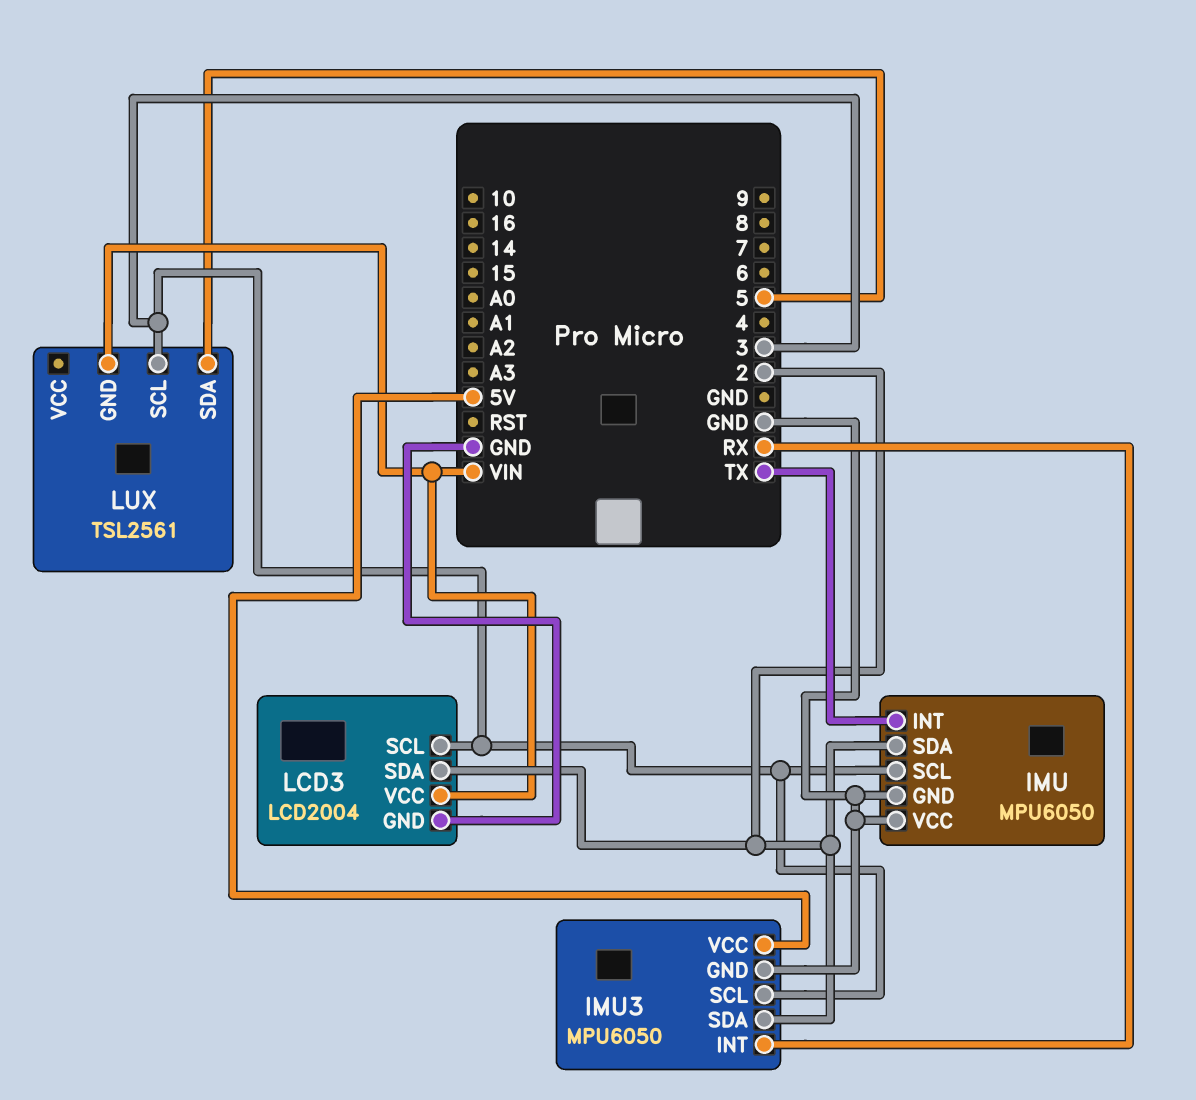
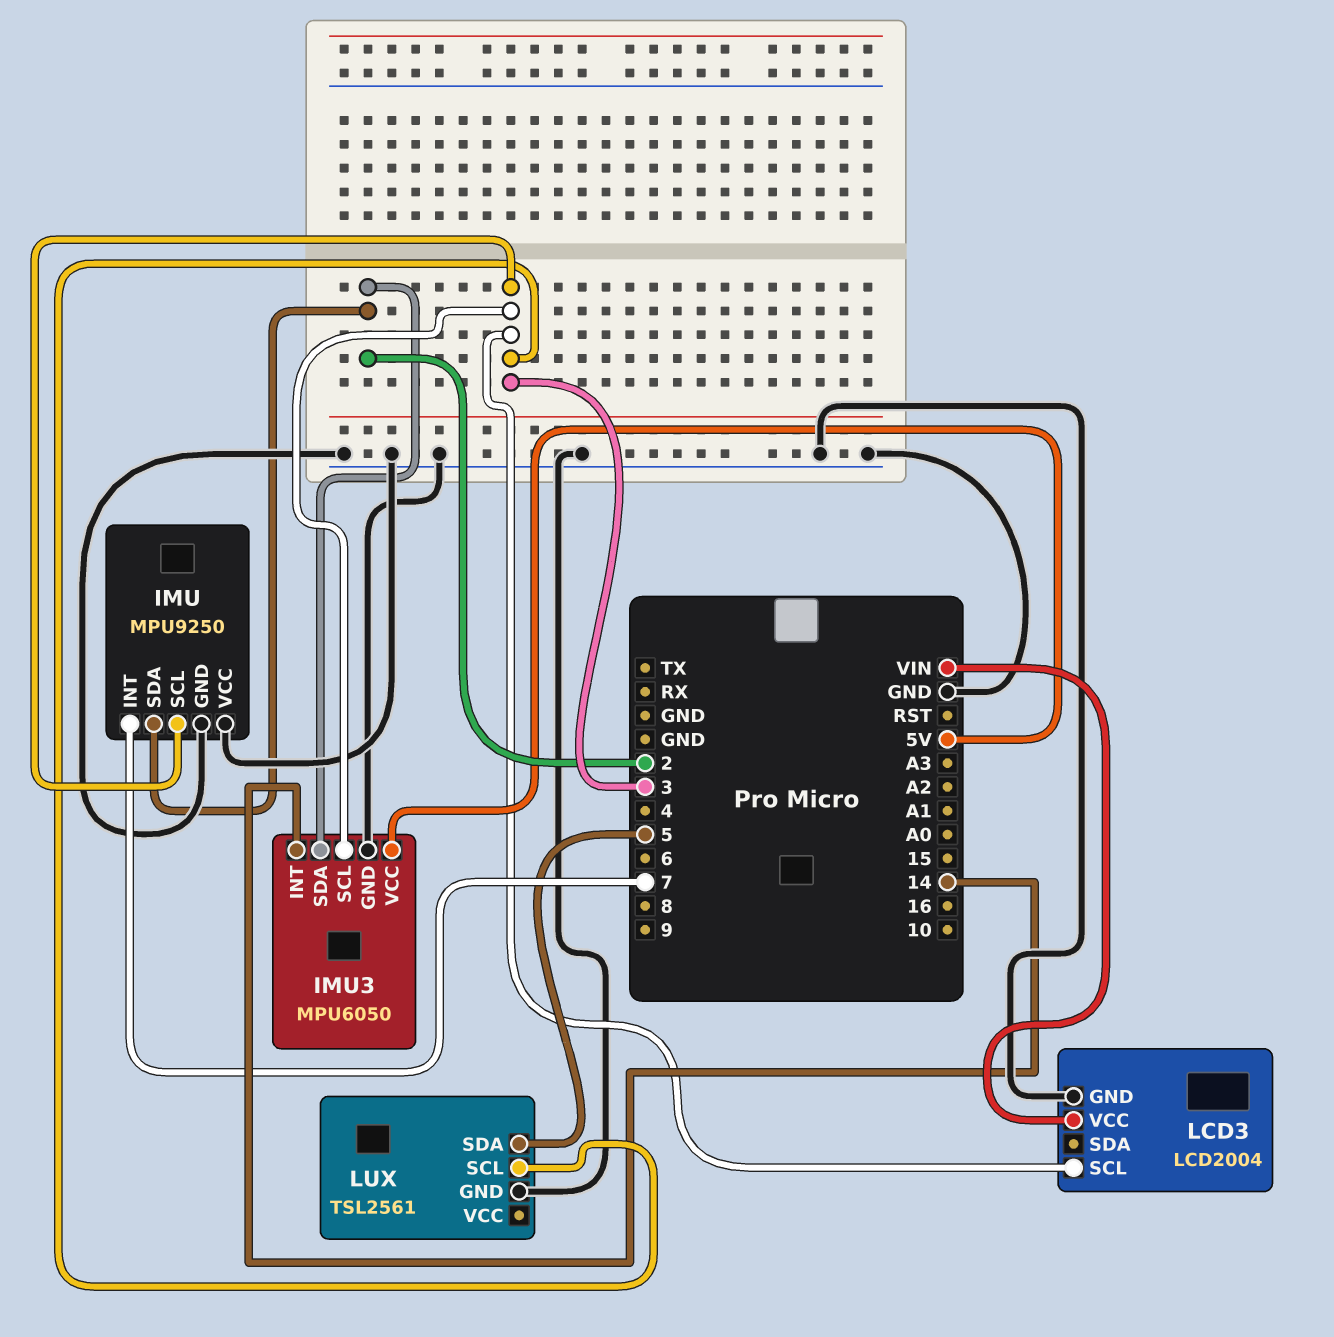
IMU: MPU6050 -> MPU9250
IMU pin INT: TX -> 7
IMU3 pin INT: RX -> 14
LCD3 pin SDA: 2 -> none
LUX pin GND: VIN -> GND

